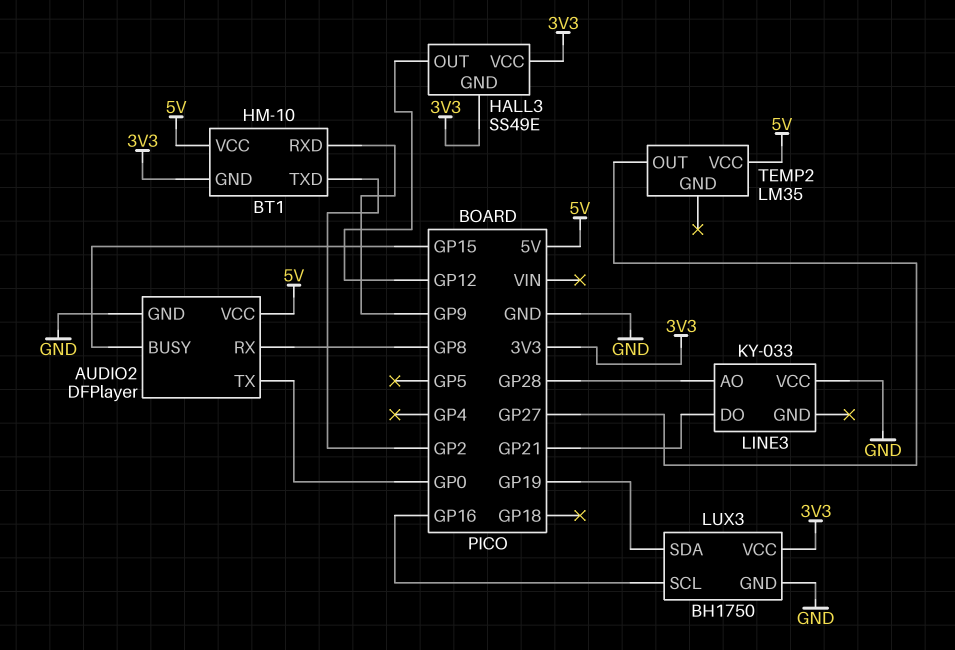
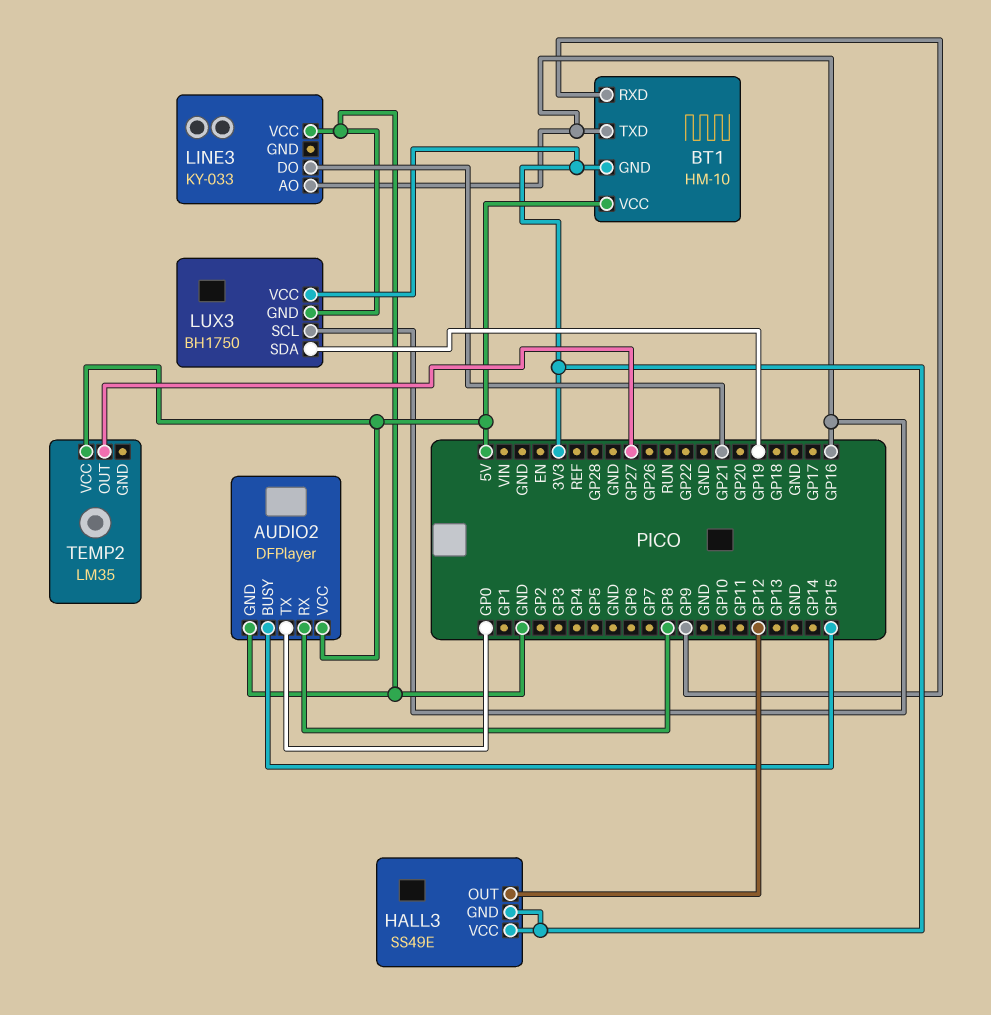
BT1 pin TXD: GP2 -> GP16
LINE3 pin AO: GP28 -> GP16

